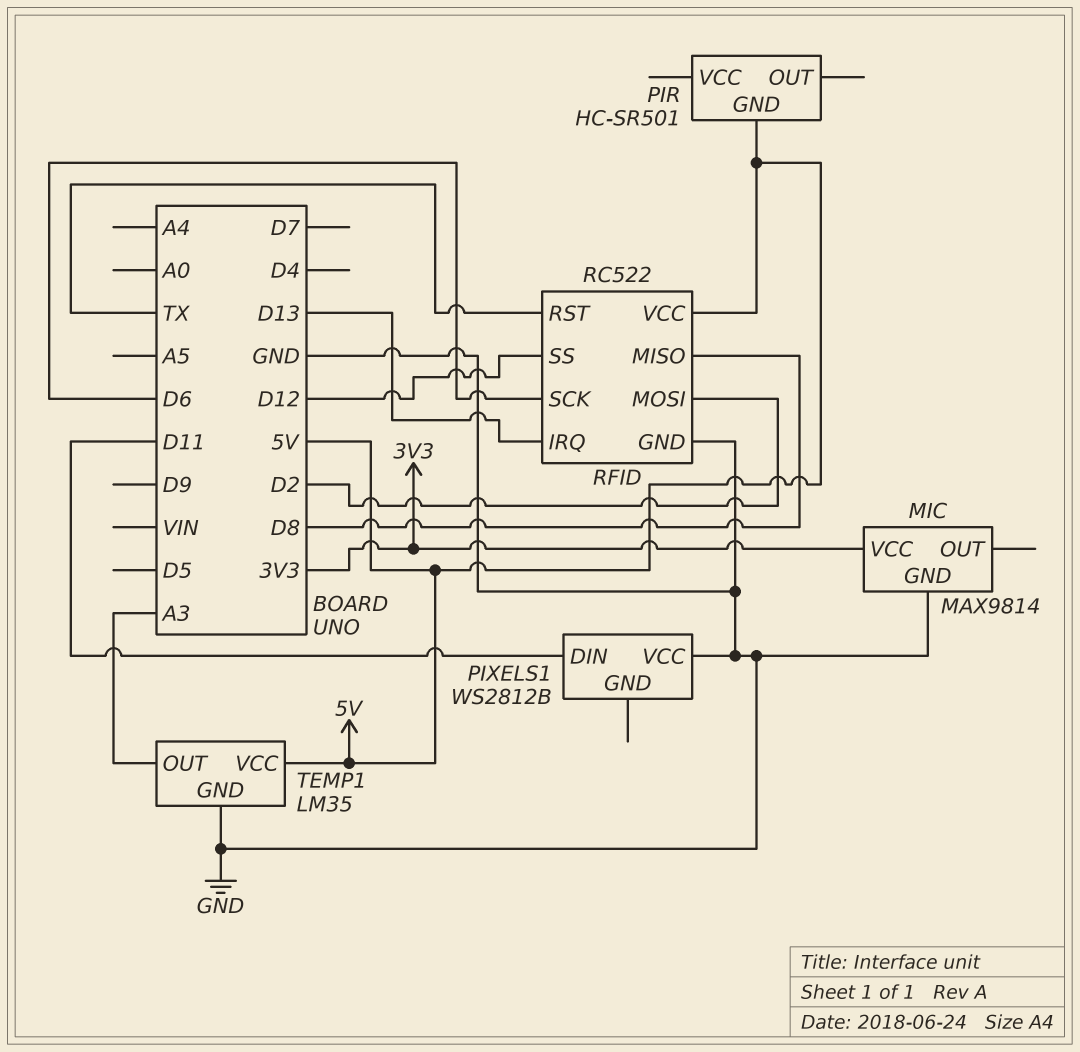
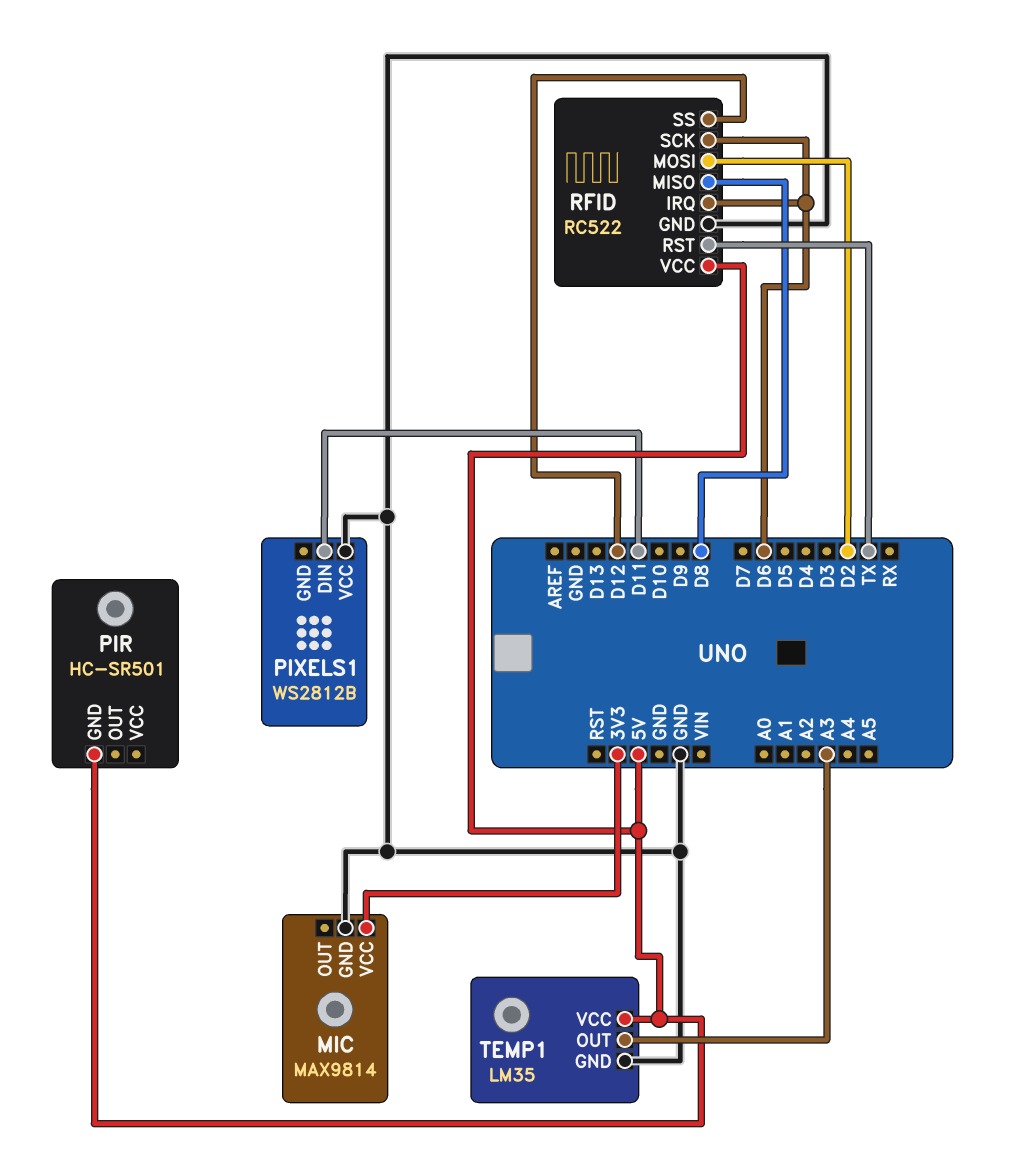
RFID pin IRQ: D13 -> D6

